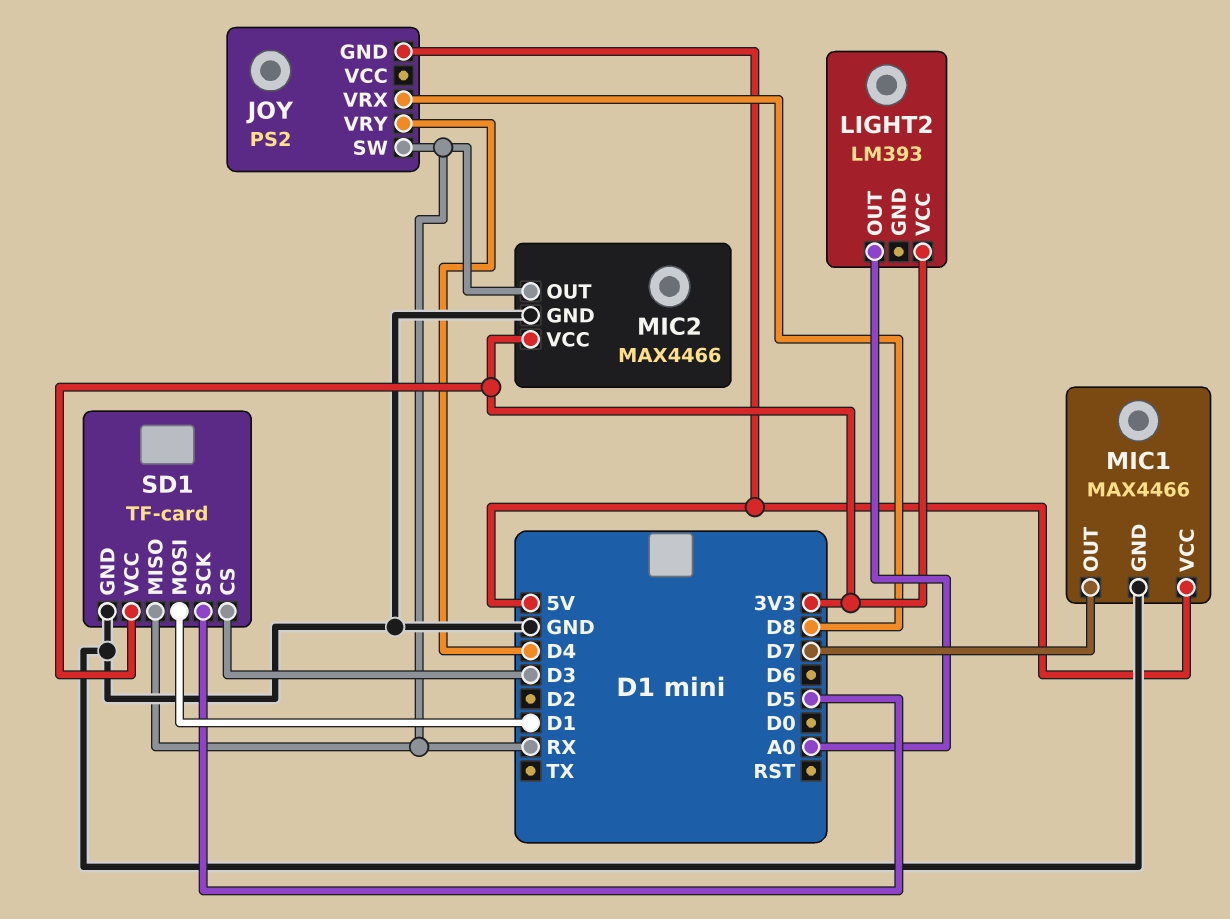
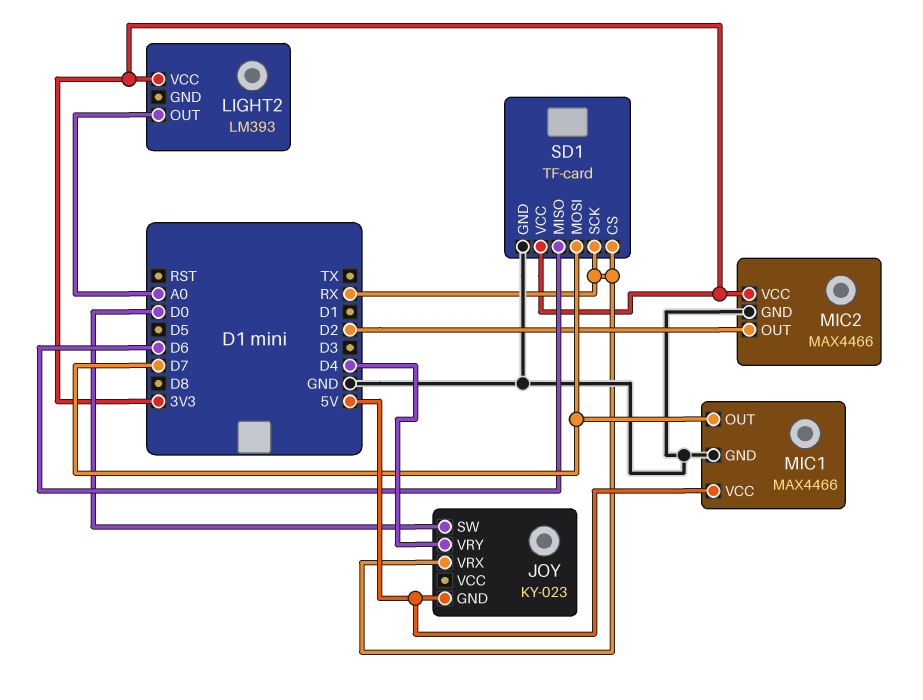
JOY: PS2 -> KY-023
JOY pin SW: RX -> D0
JOY pin VRX: D8 -> RX
MIC2 pin OUT: RX -> D2
SD1 pin CS: D3 -> RX
SD1 pin MISO: RX -> D6
SD1 pin MOSI: D1 -> D7
SD1 pin SCK: D5 -> RX

